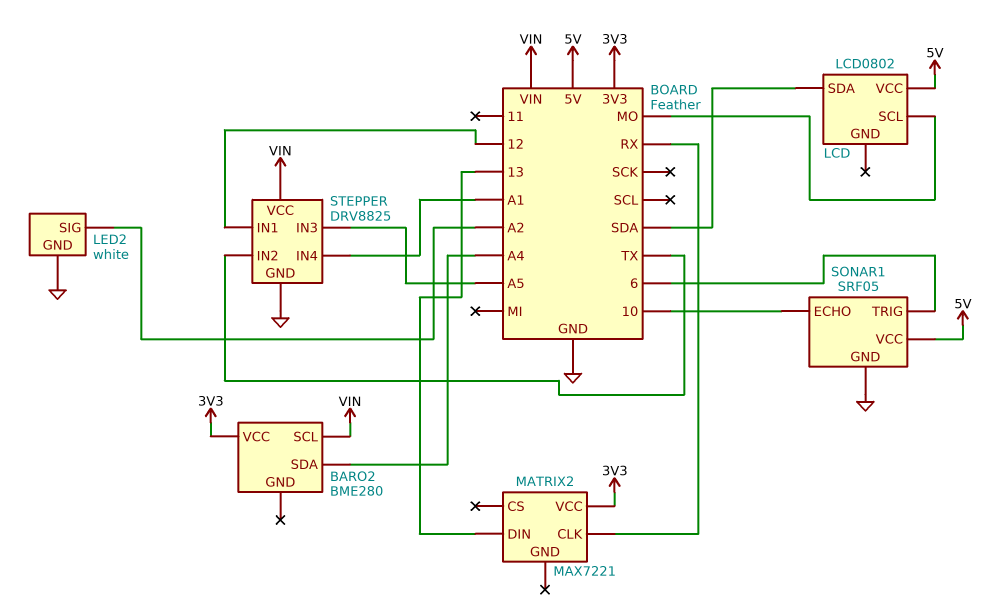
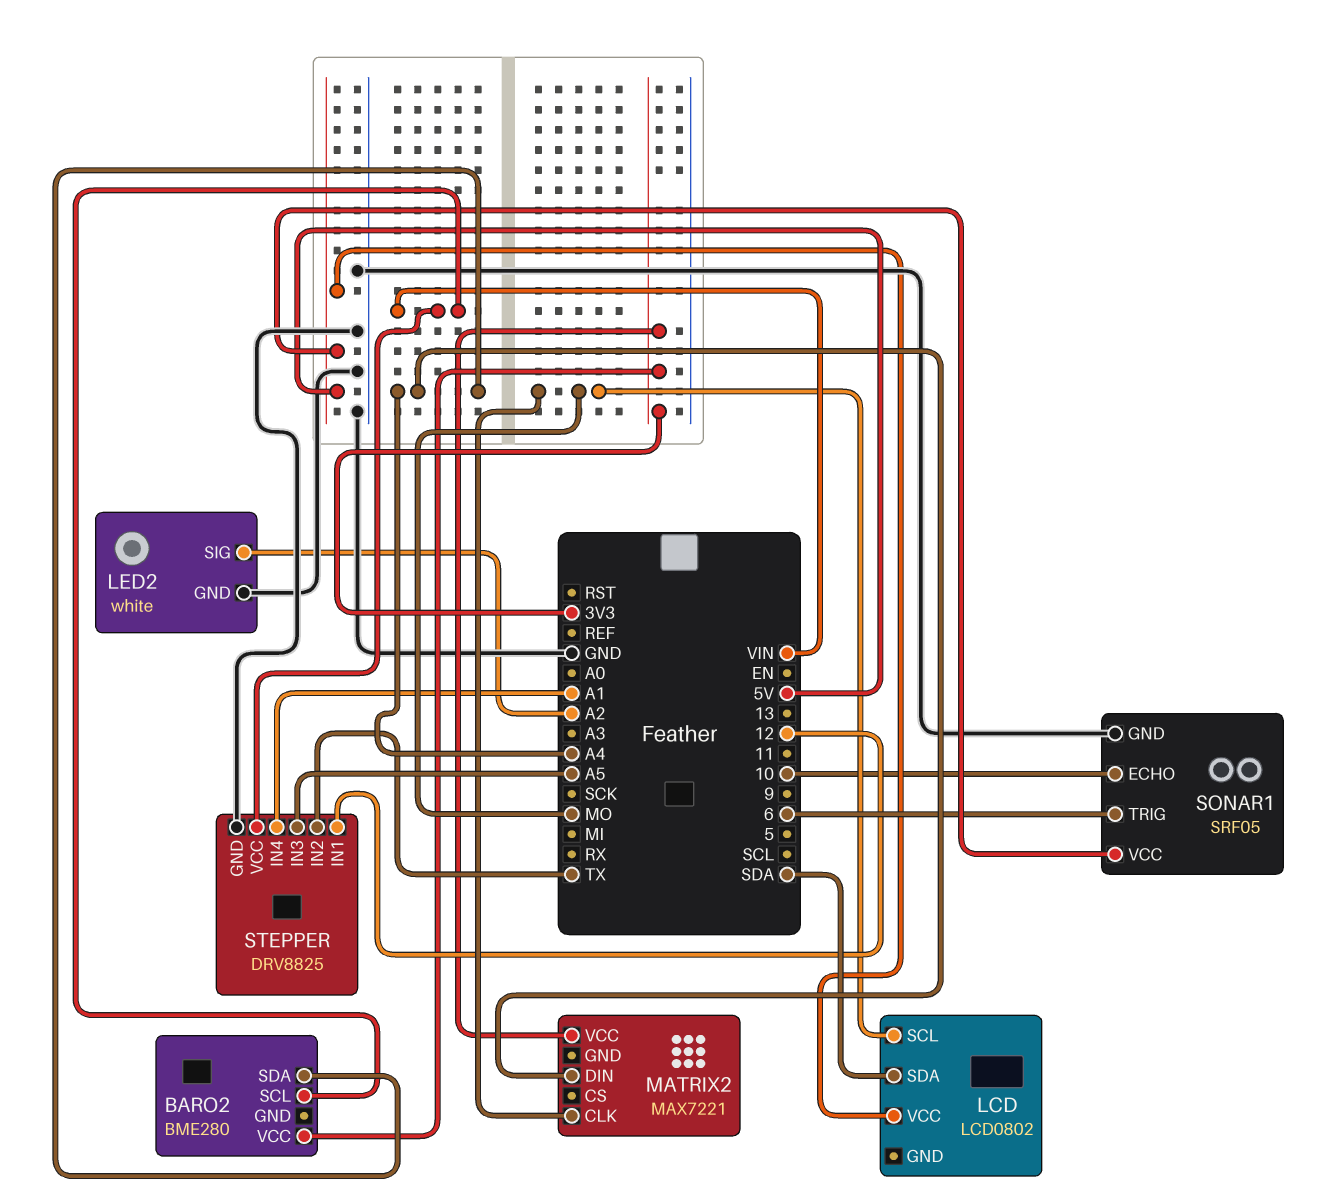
MATRIX2 pin CLK: RX -> MO
MATRIX2 pin DIN: 13 -> A4

